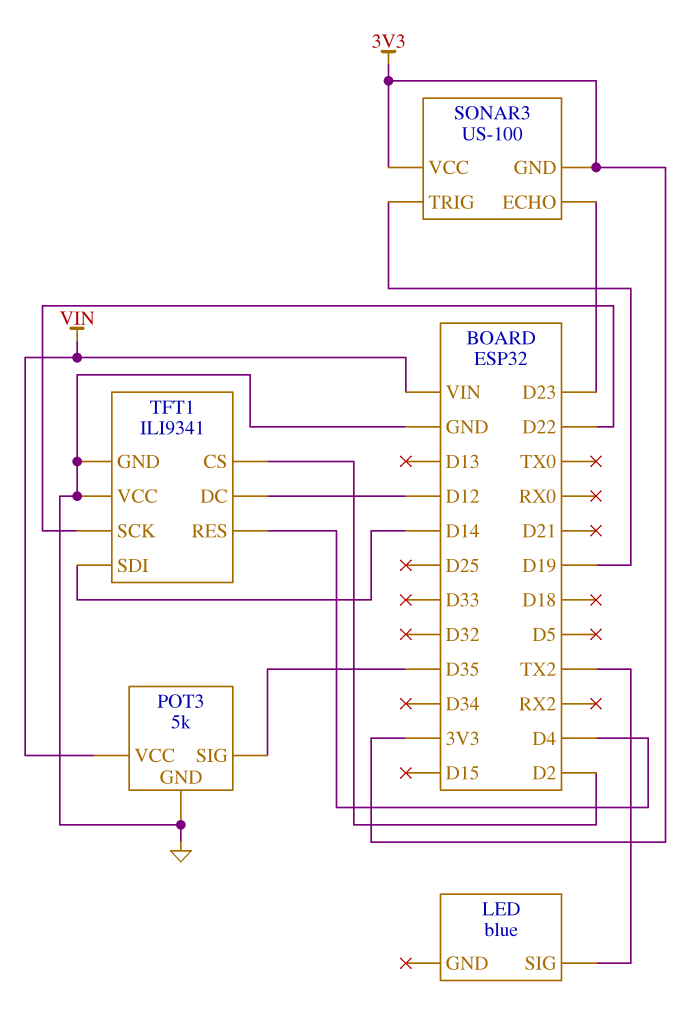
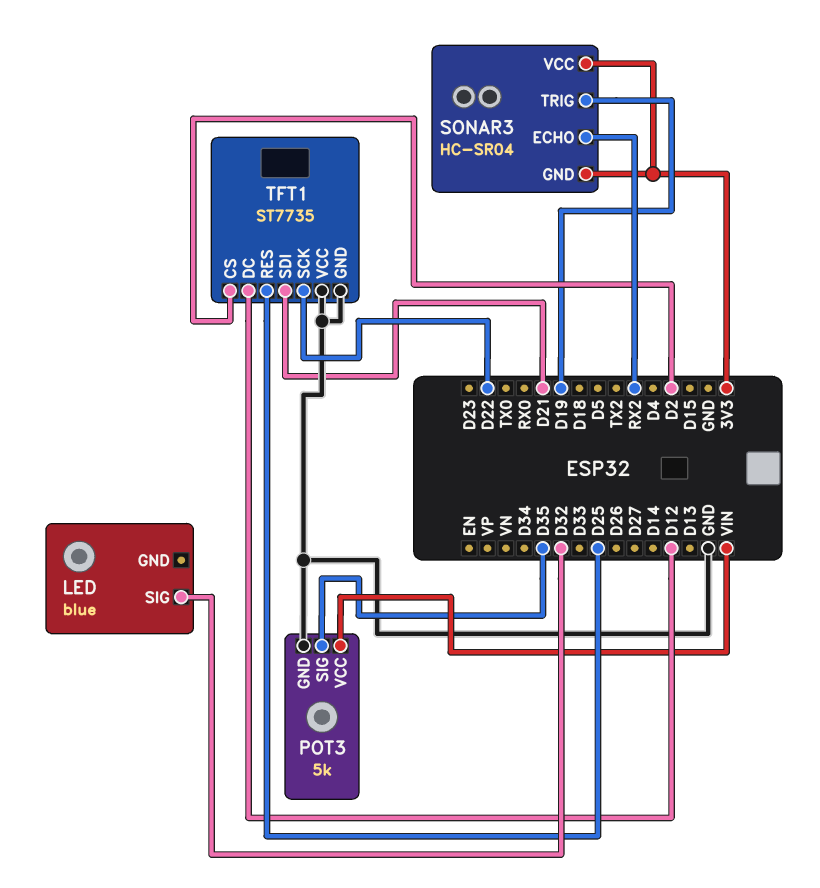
LED pin SIG: TX2 -> D32
SONAR3: US-100 -> HC-SR04
SONAR3 pin ECHO: D23 -> RX2
TFT1: ILI9341 -> ST7735
TFT1 pin RES: D4 -> D25
TFT1 pin SDI: D14 -> D21

